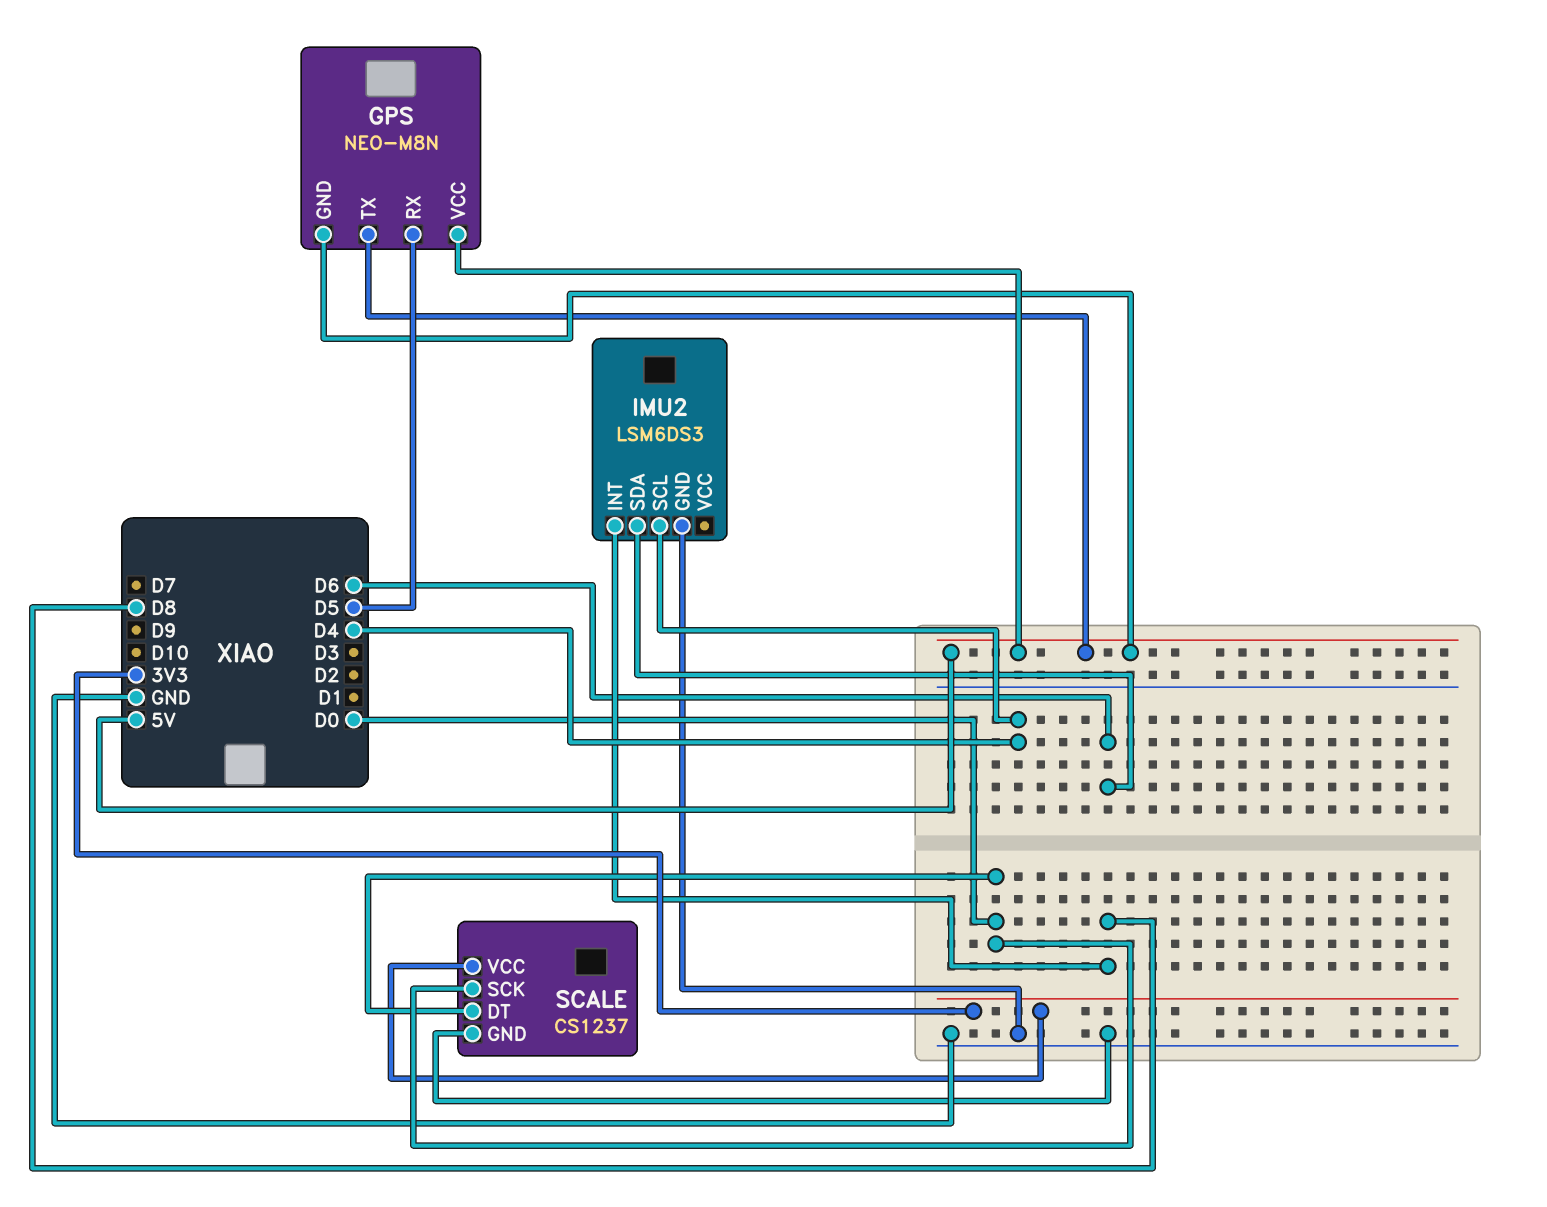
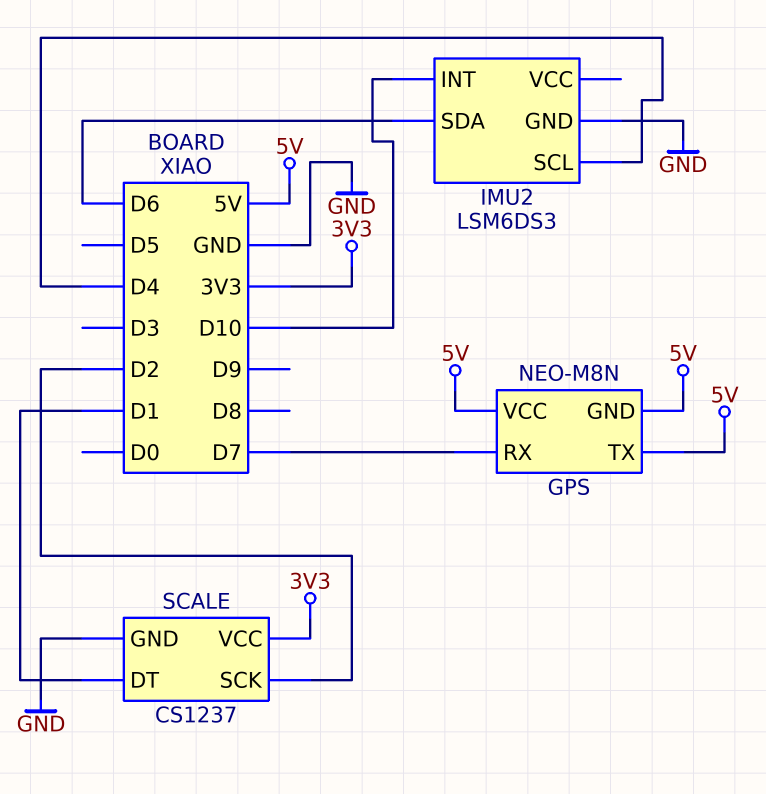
GPS pin RX: D5 -> D7
IMU2 pin INT: D8 -> D10
SCALE pin DT: D0 -> D1
SCALE pin SCK: D0 -> D2

